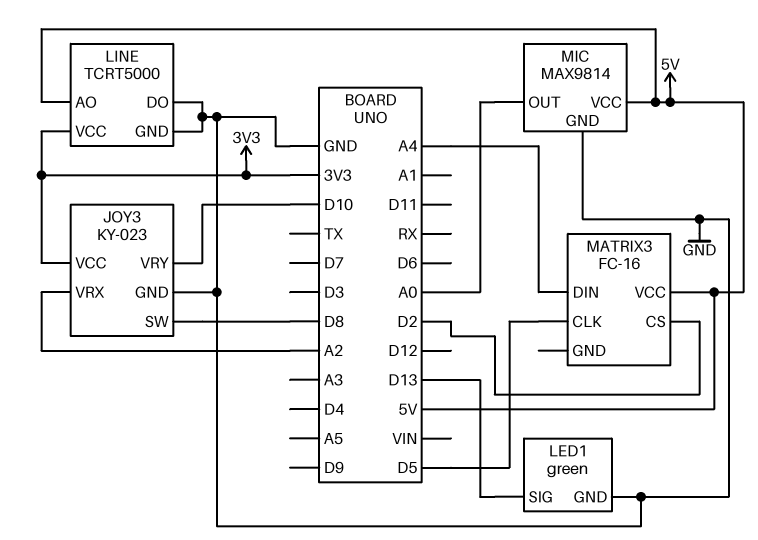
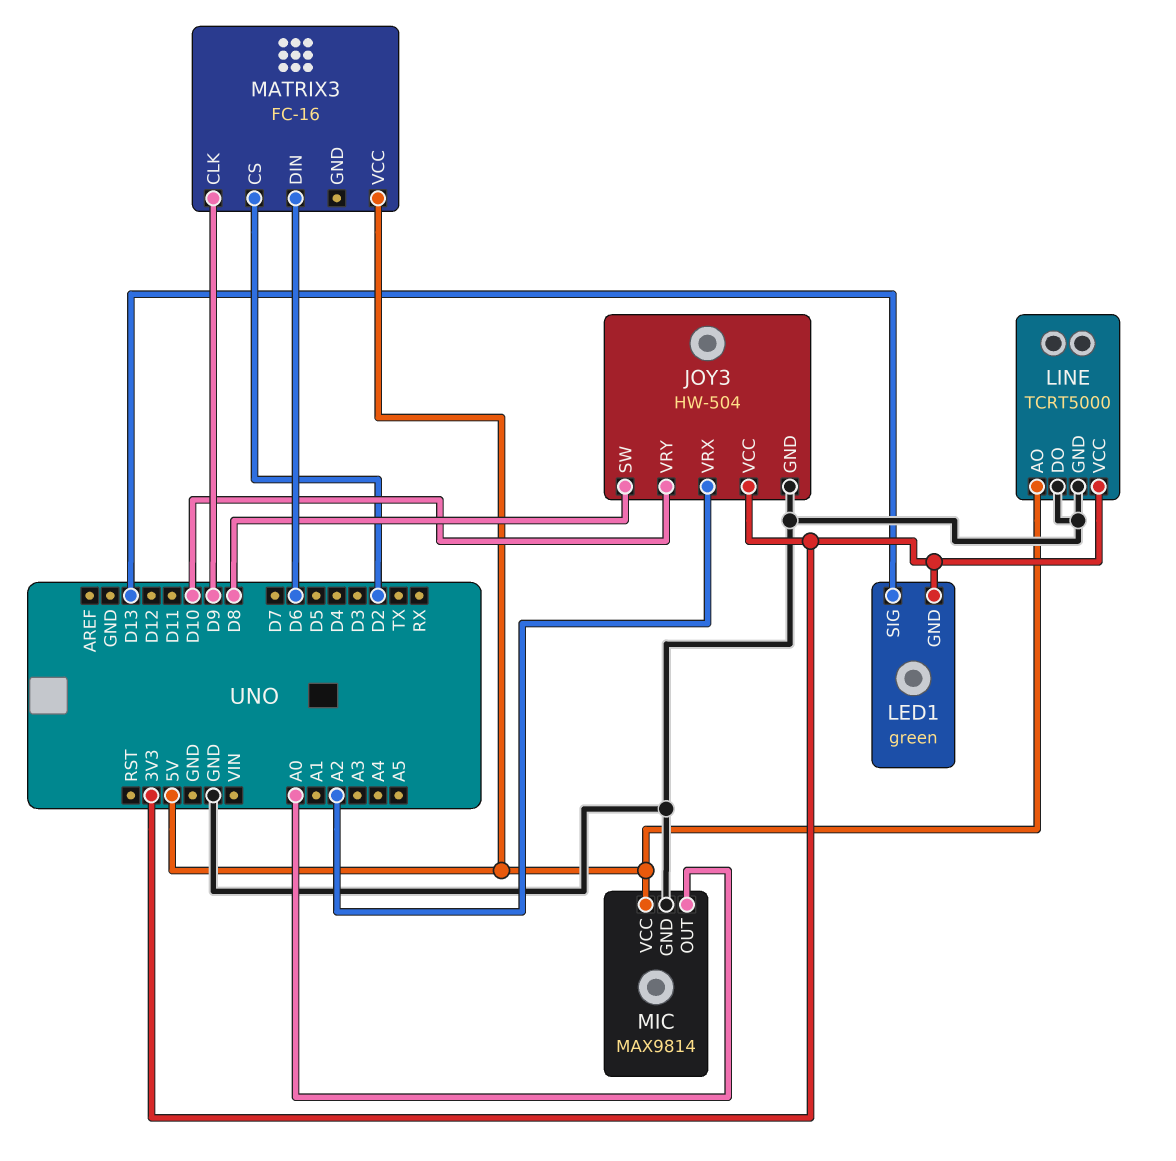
JOY3: KY-023 -> HW-504
LED1 pin GND: GND -> 3V3
MATRIX3 pin CLK: D5 -> D9
MATRIX3 pin DIN: A4 -> D6

